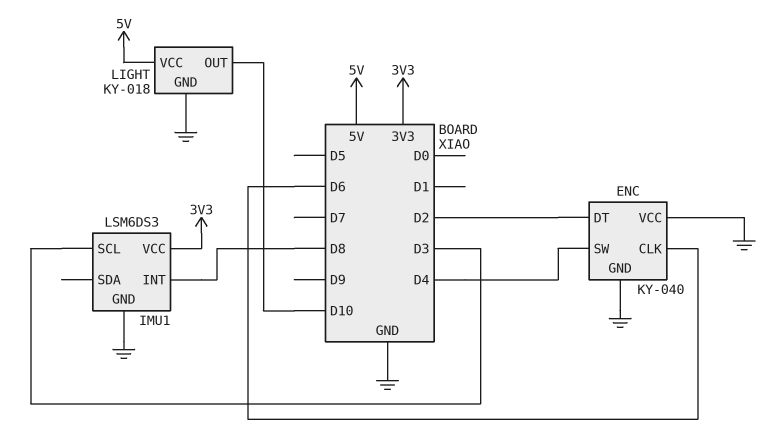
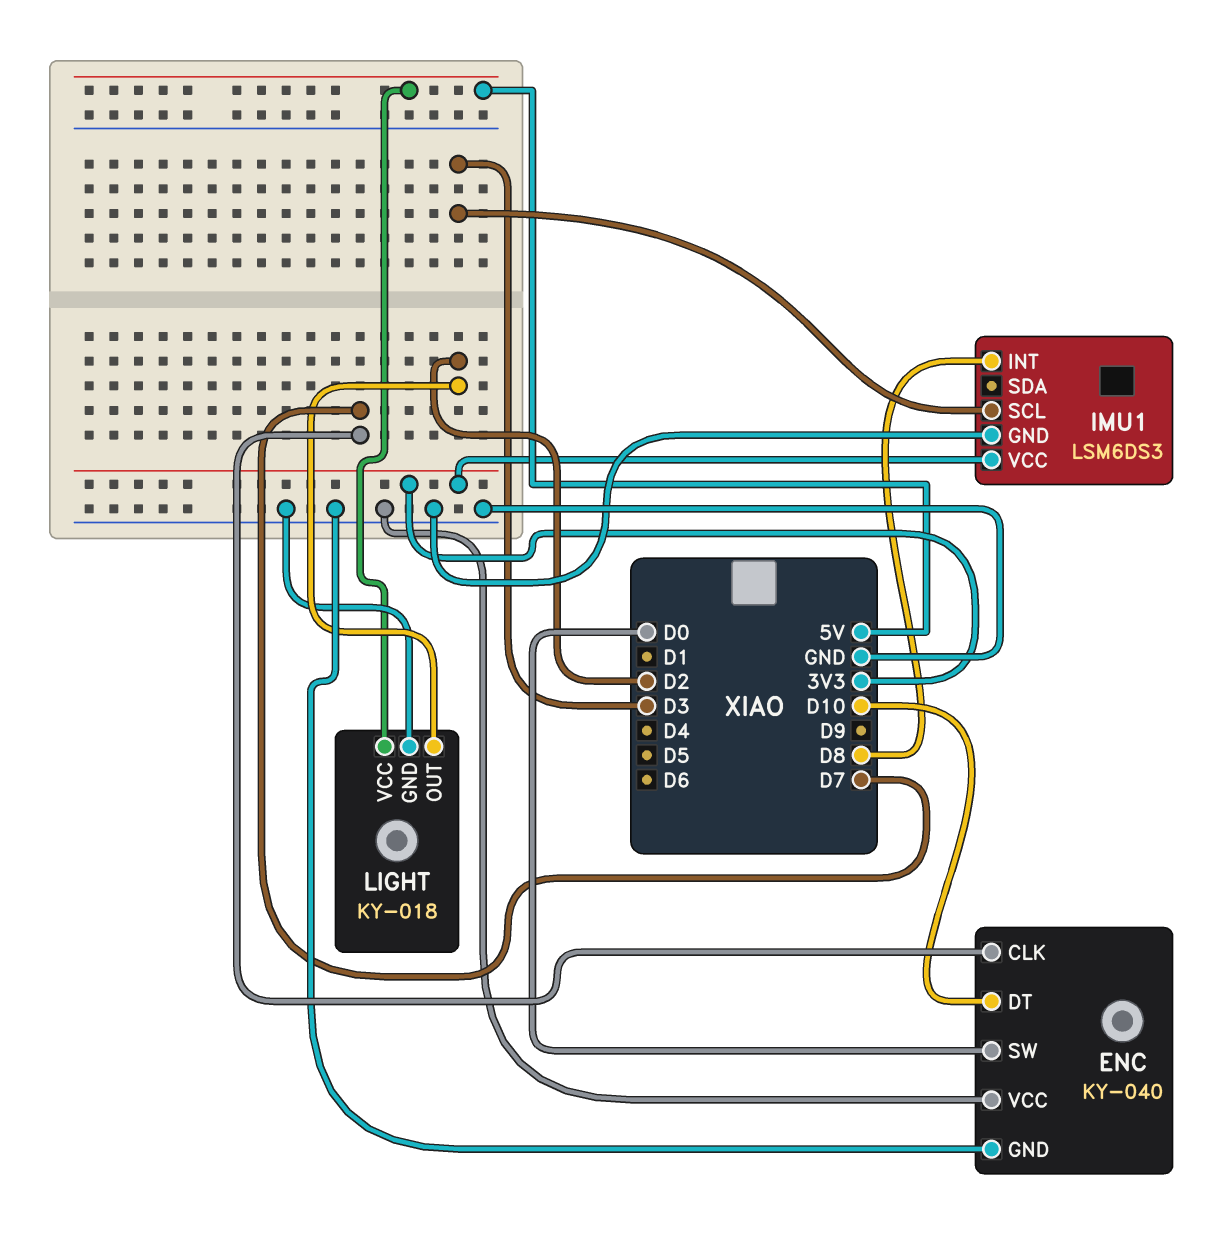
ENC pin CLK: D6 -> D7
ENC pin DT: D2 -> D10
ENC pin SW: D4 -> D0
LIGHT pin OUT: D10 -> D2

